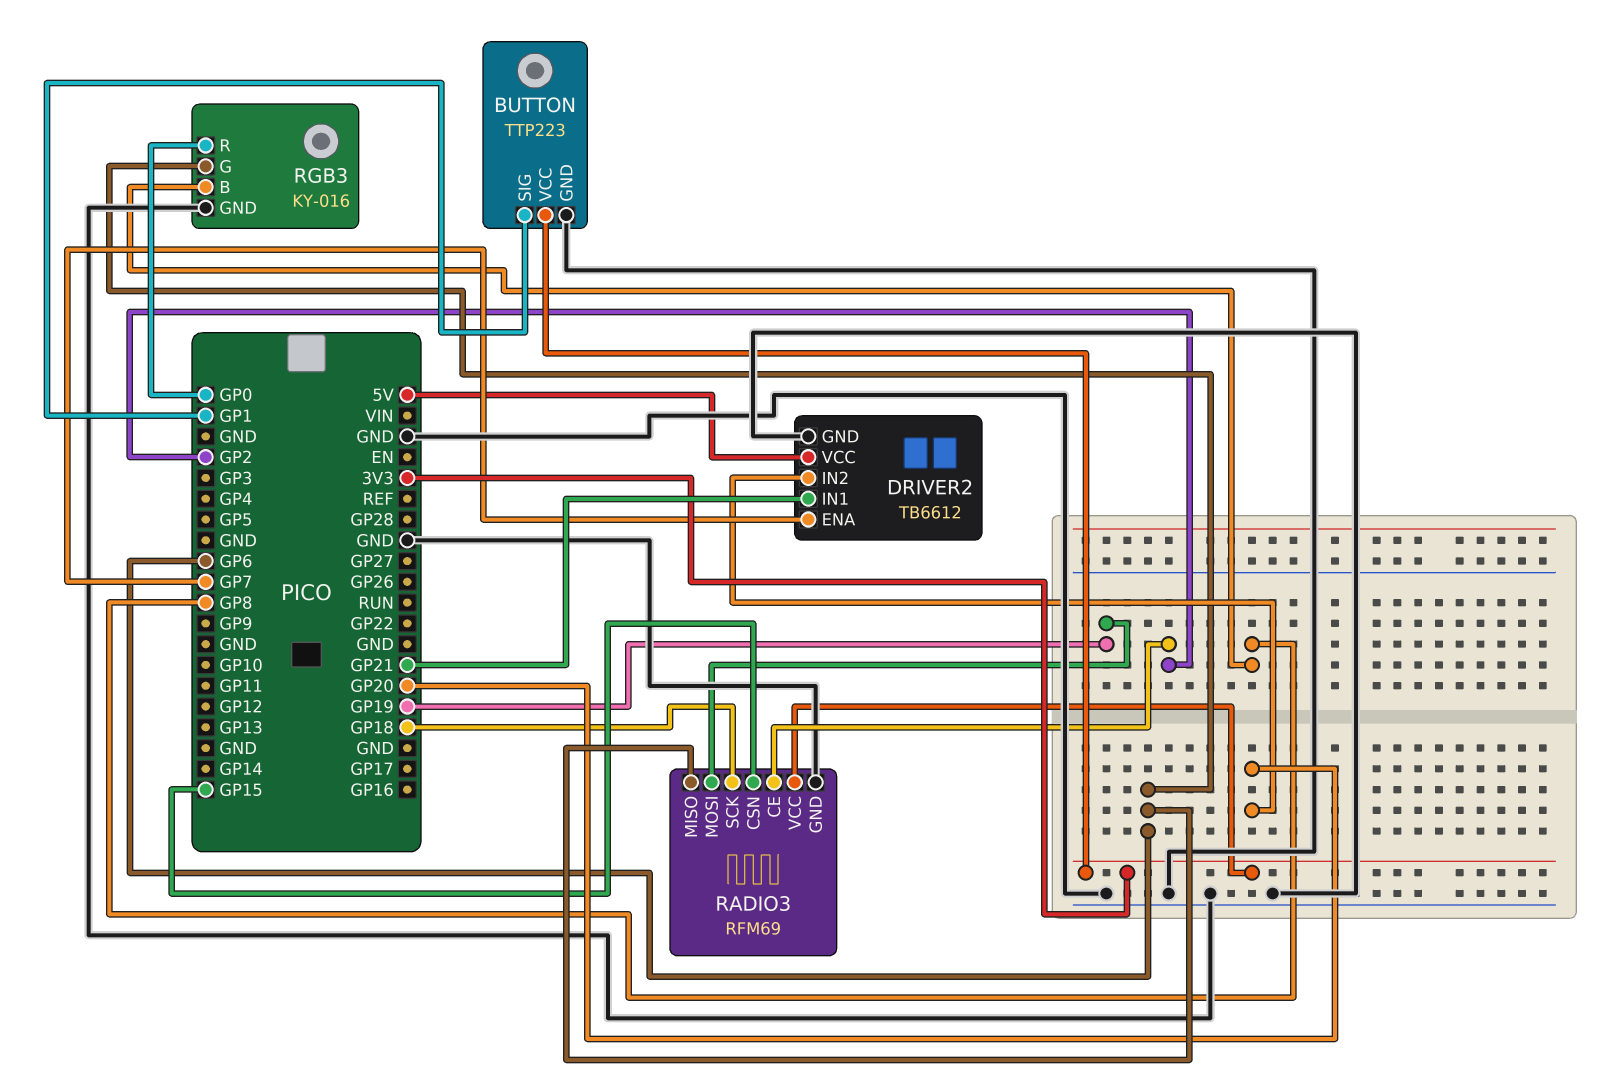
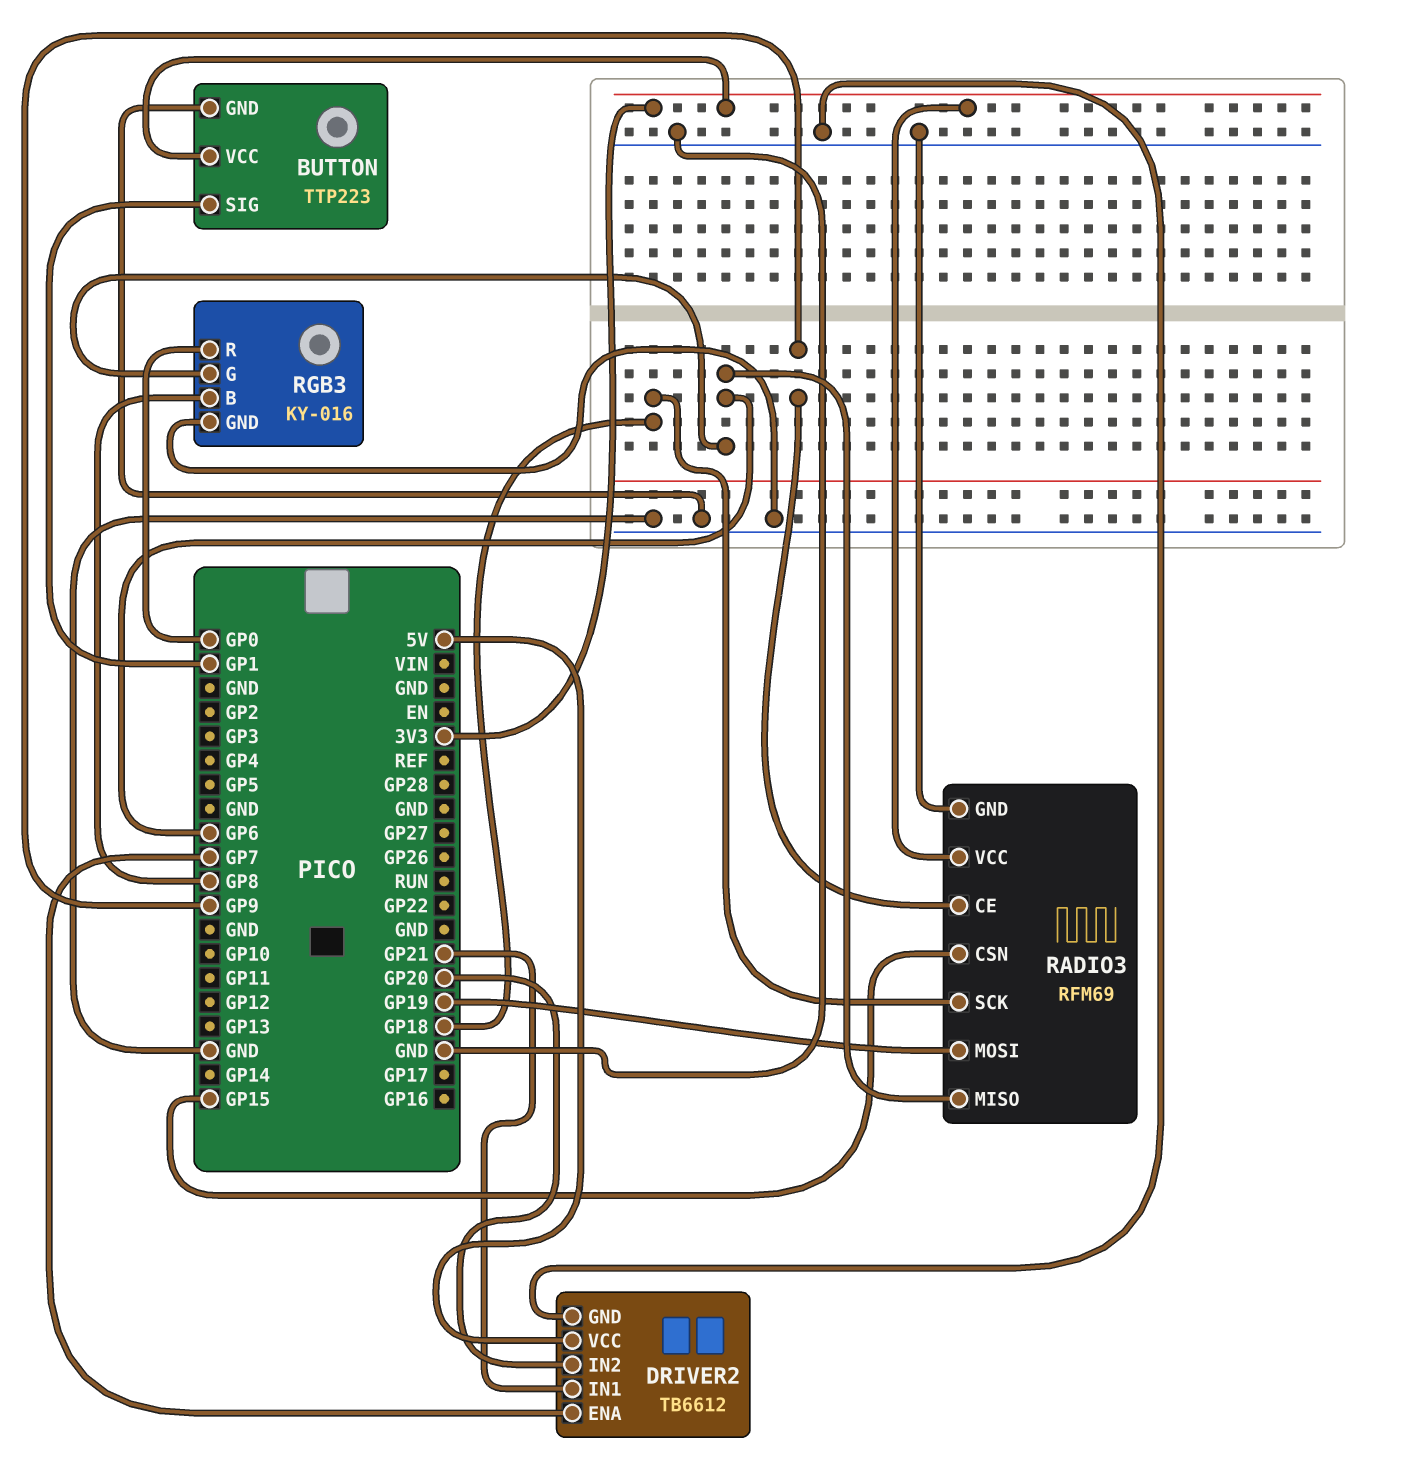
RADIO3 pin CE: GP2 -> GP9

